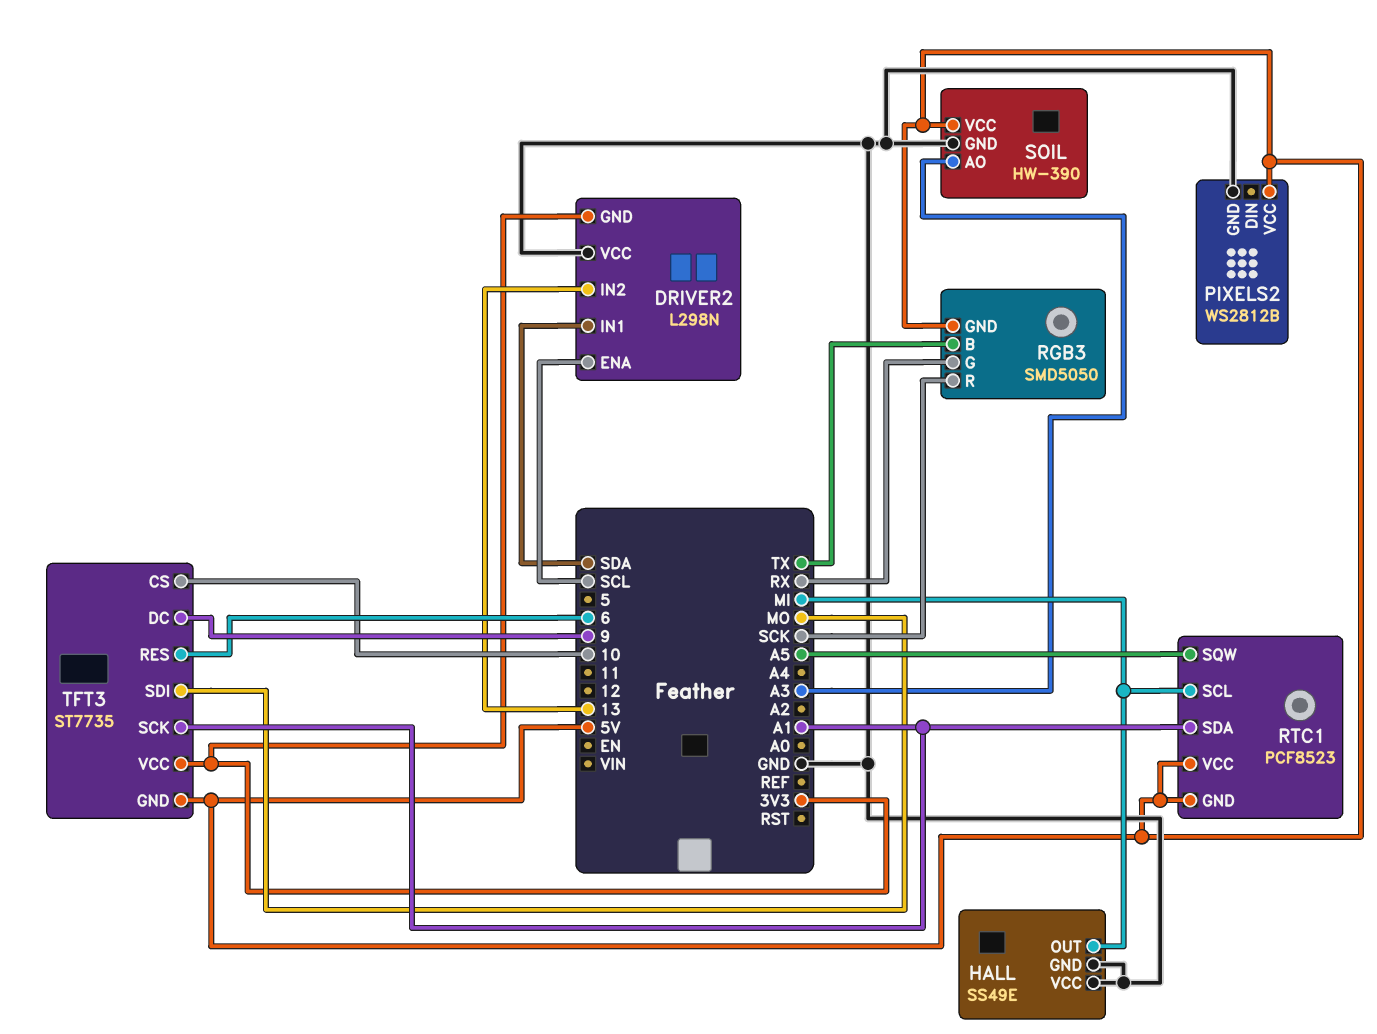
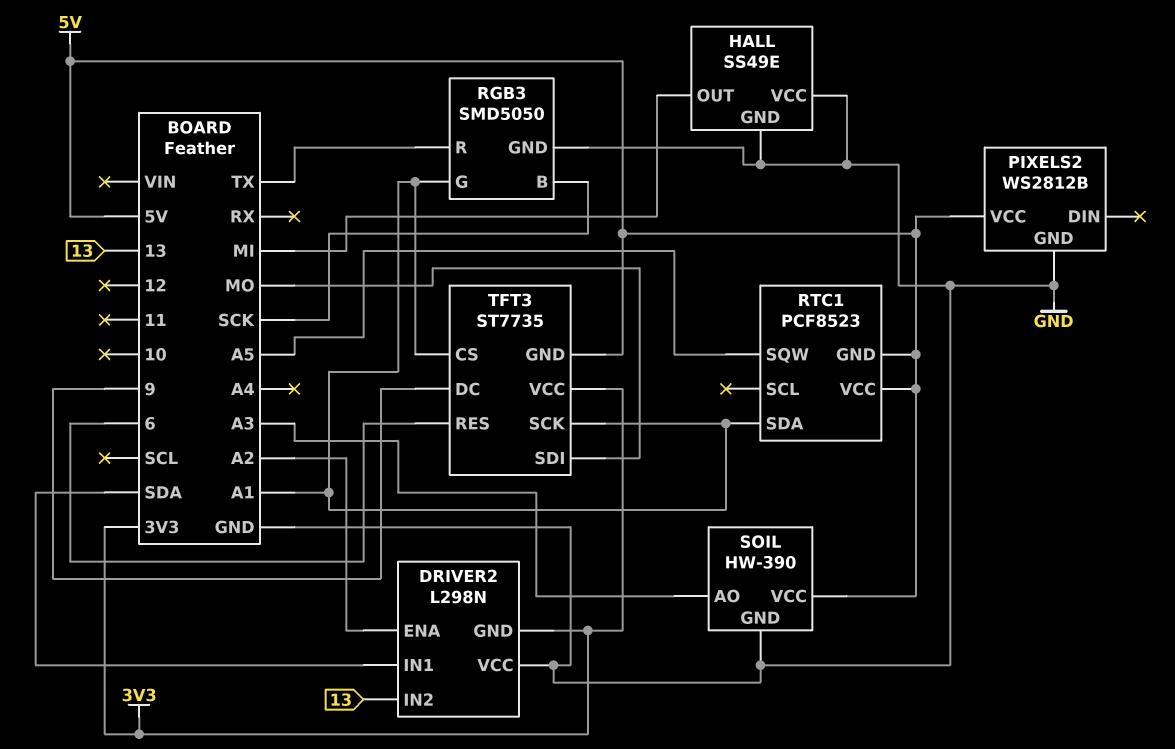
DRIVER2 pin ENA: SCL -> A2
RGB3 pin B: TX -> SCK
RGB3 pin G: RX -> A1
RGB3 pin GND: 5V -> GND
RGB3 pin R: SCK -> TX
RTC1 pin SCL: MI -> none
TFT3 pin CS: 10 -> A1

